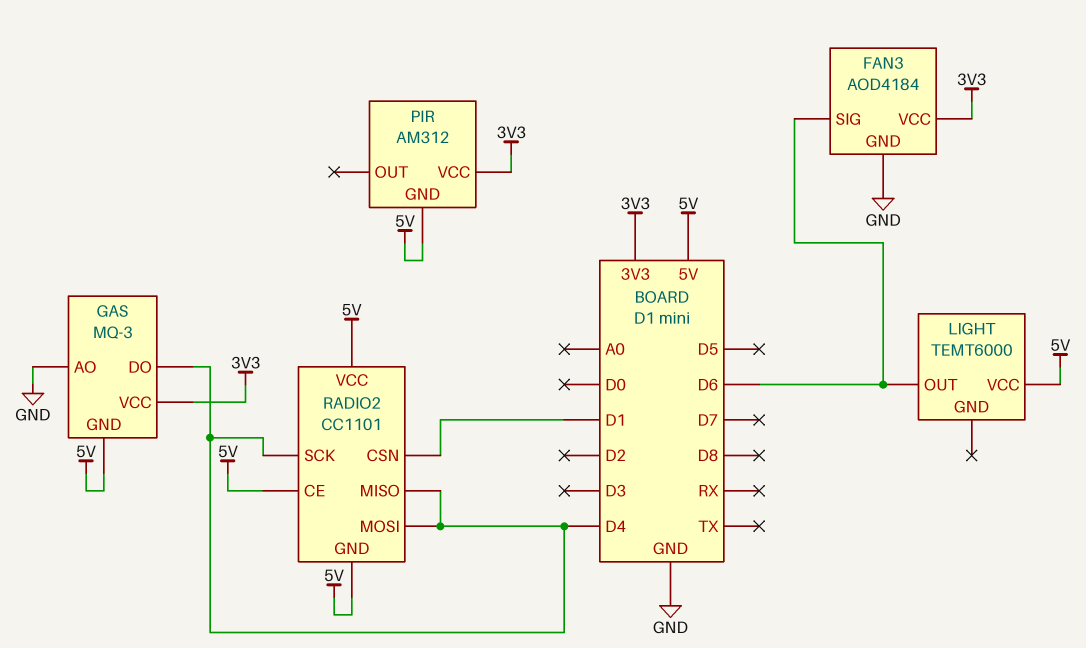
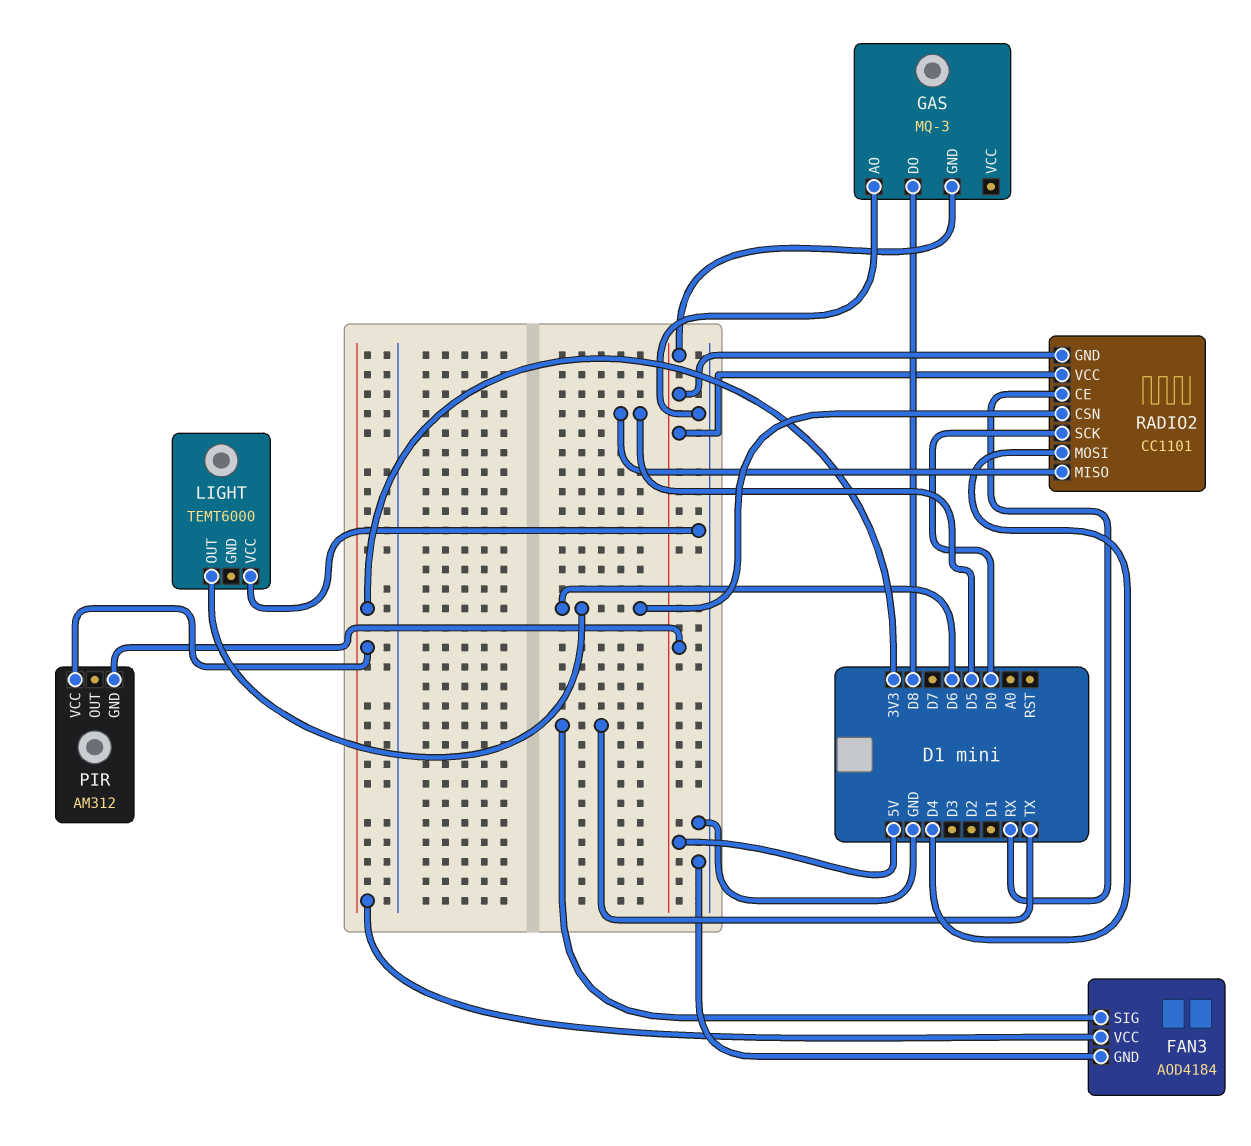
FAN3 pin SIG: D6 -> TX
GAS pin DO: D4 -> D8
GAS pin VCC: 3V3 -> none
LIGHT pin VCC: 5V -> GND
RADIO2 pin CE: 5V -> RX
RADIO2 pin CSN: D1 -> D6
RADIO2 pin MISO: D4 -> D5
RADIO2 pin SCK: D4 -> D0

